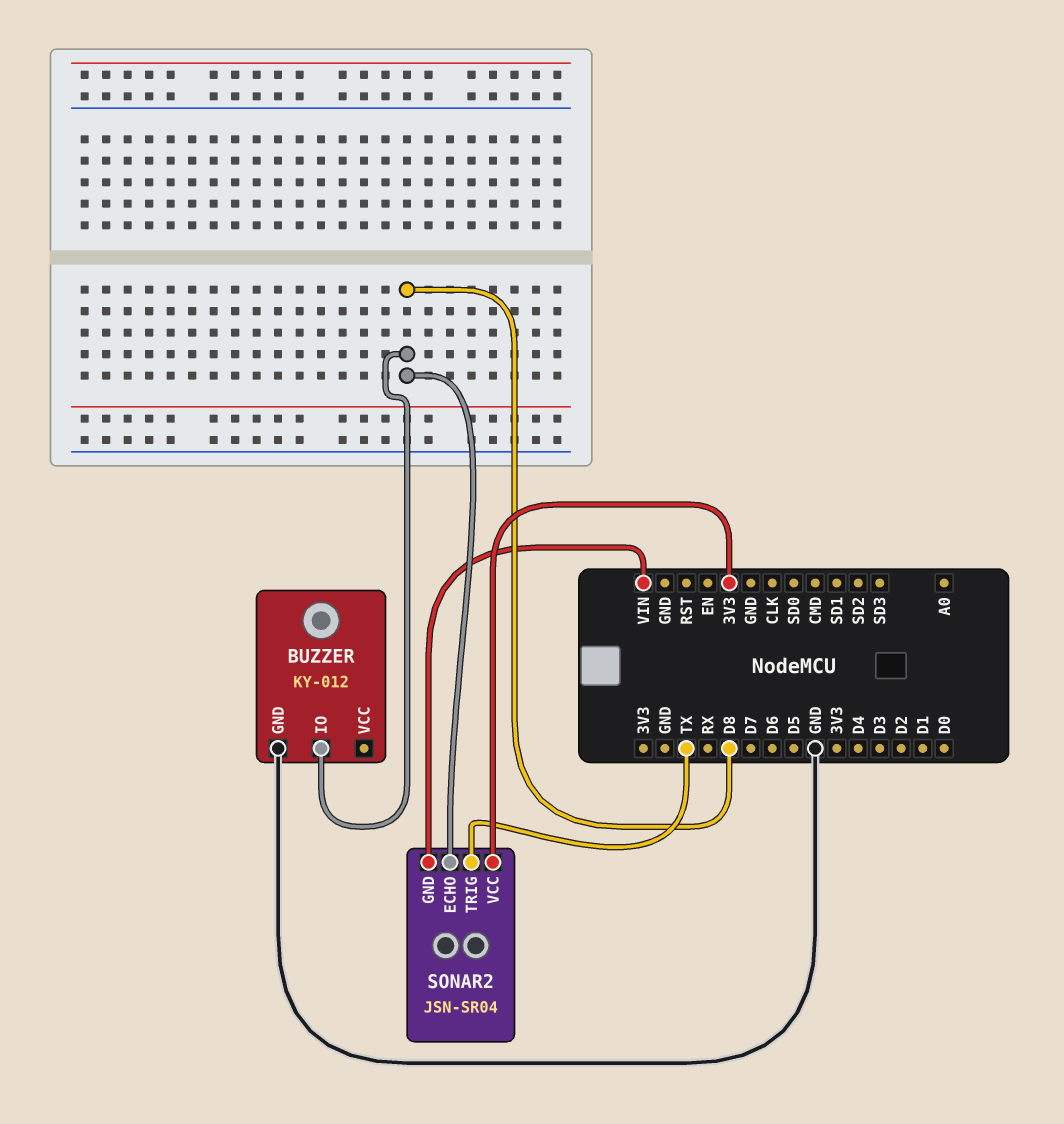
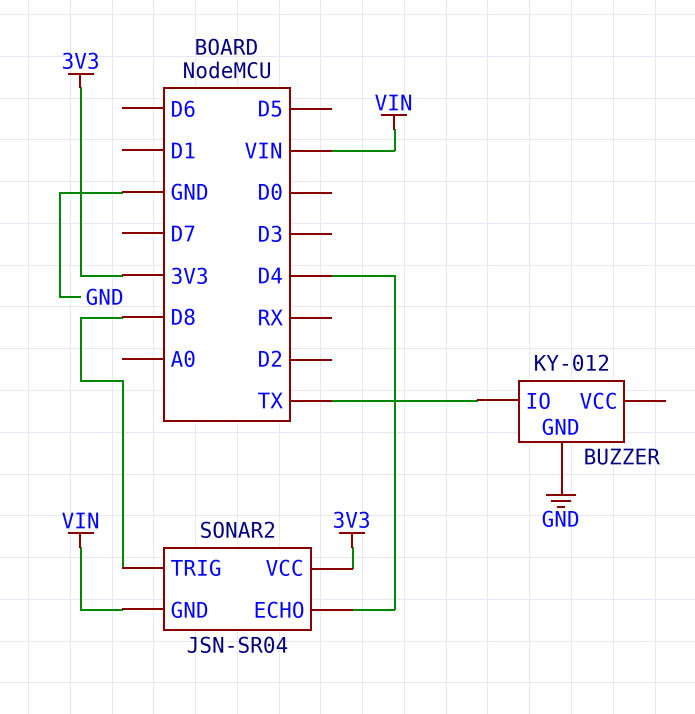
BUZZER pin IO: D8 -> TX
SONAR2 pin ECHO: D8 -> D4
SONAR2 pin TRIG: TX -> D8

